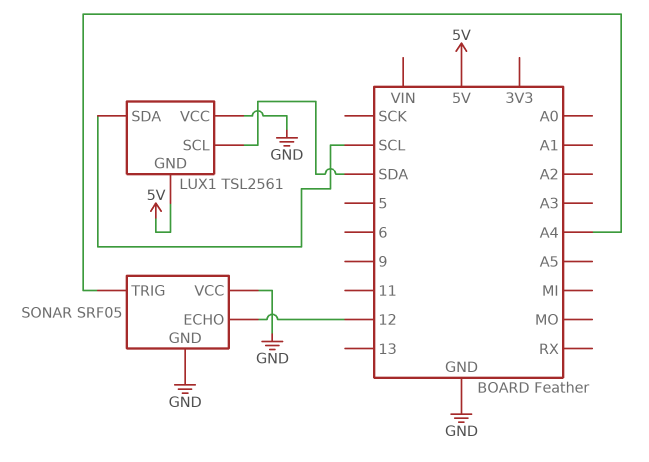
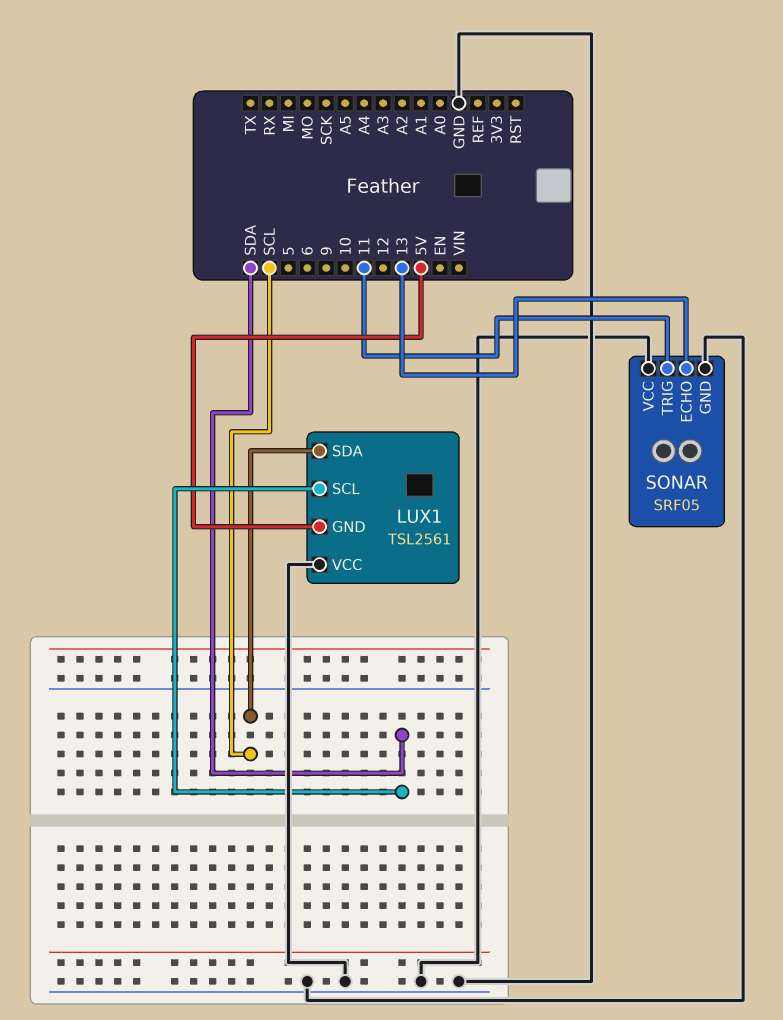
SONAR pin ECHO: 12 -> 13
SONAR pin TRIG: A4 -> 11

